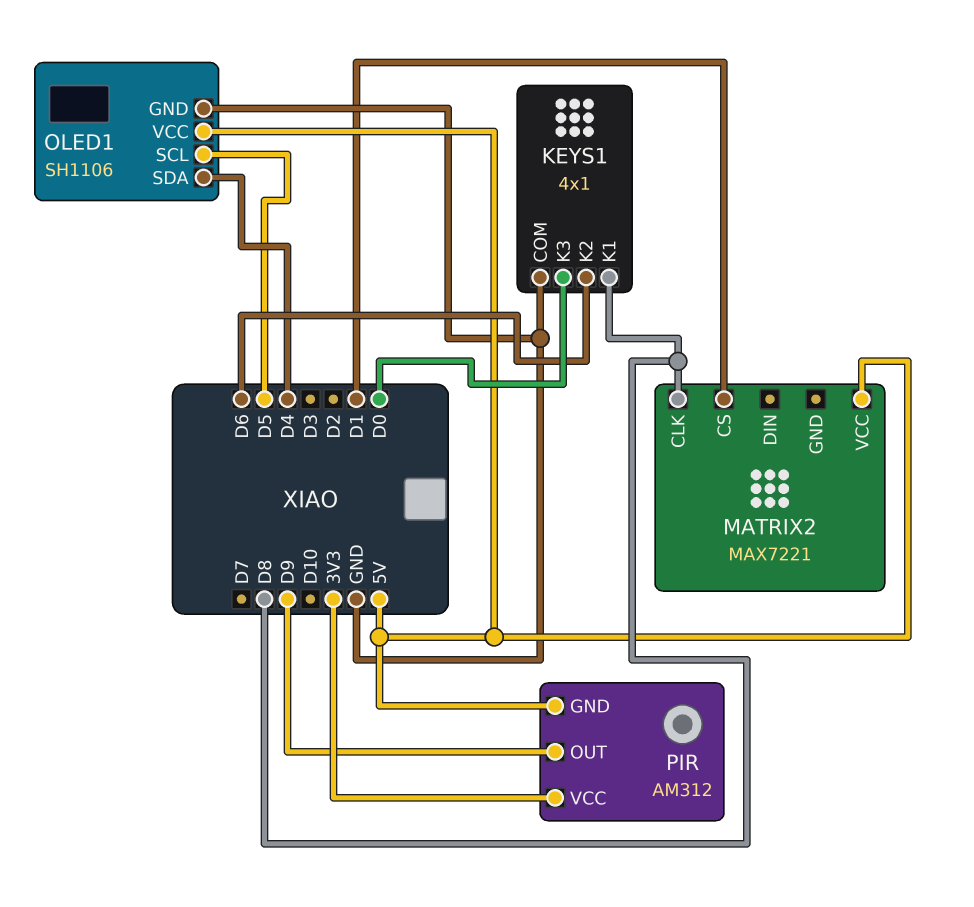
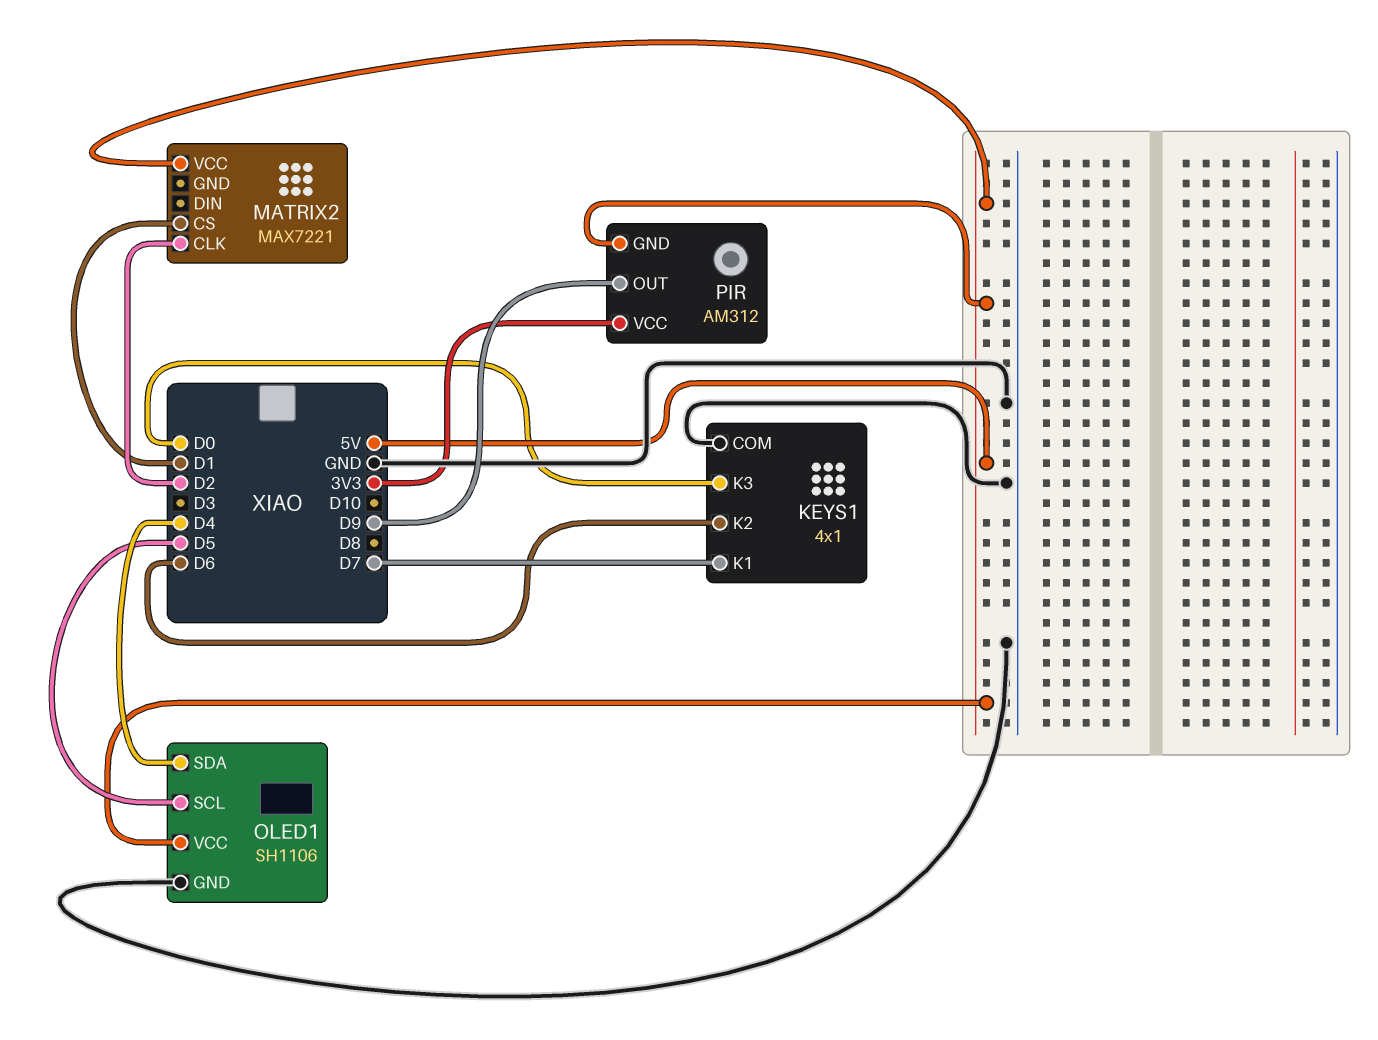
KEYS1 pin K1: D8 -> D7
MATRIX2 pin CLK: D8 -> D2

